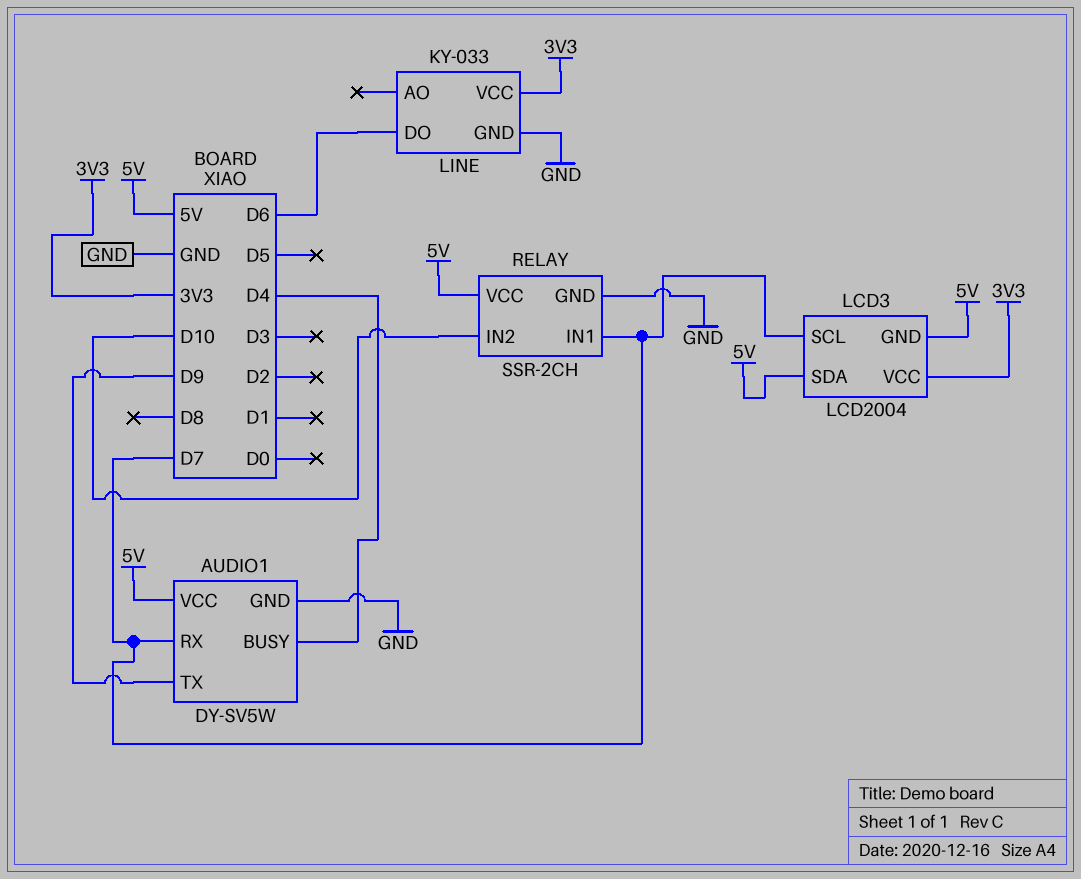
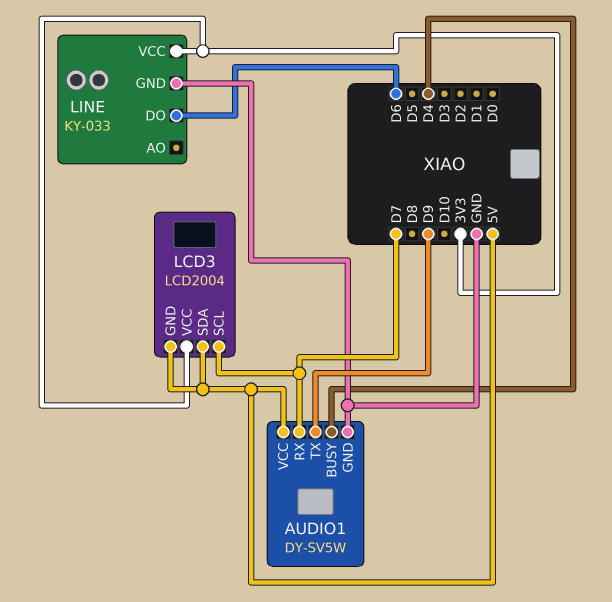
RELAY: SSR-2CH -> none
RELAY pin GND: GND -> none
RELAY pin IN1: D7 -> none
RELAY pin IN2: D10 -> none
RELAY pin VCC: 5V -> none

